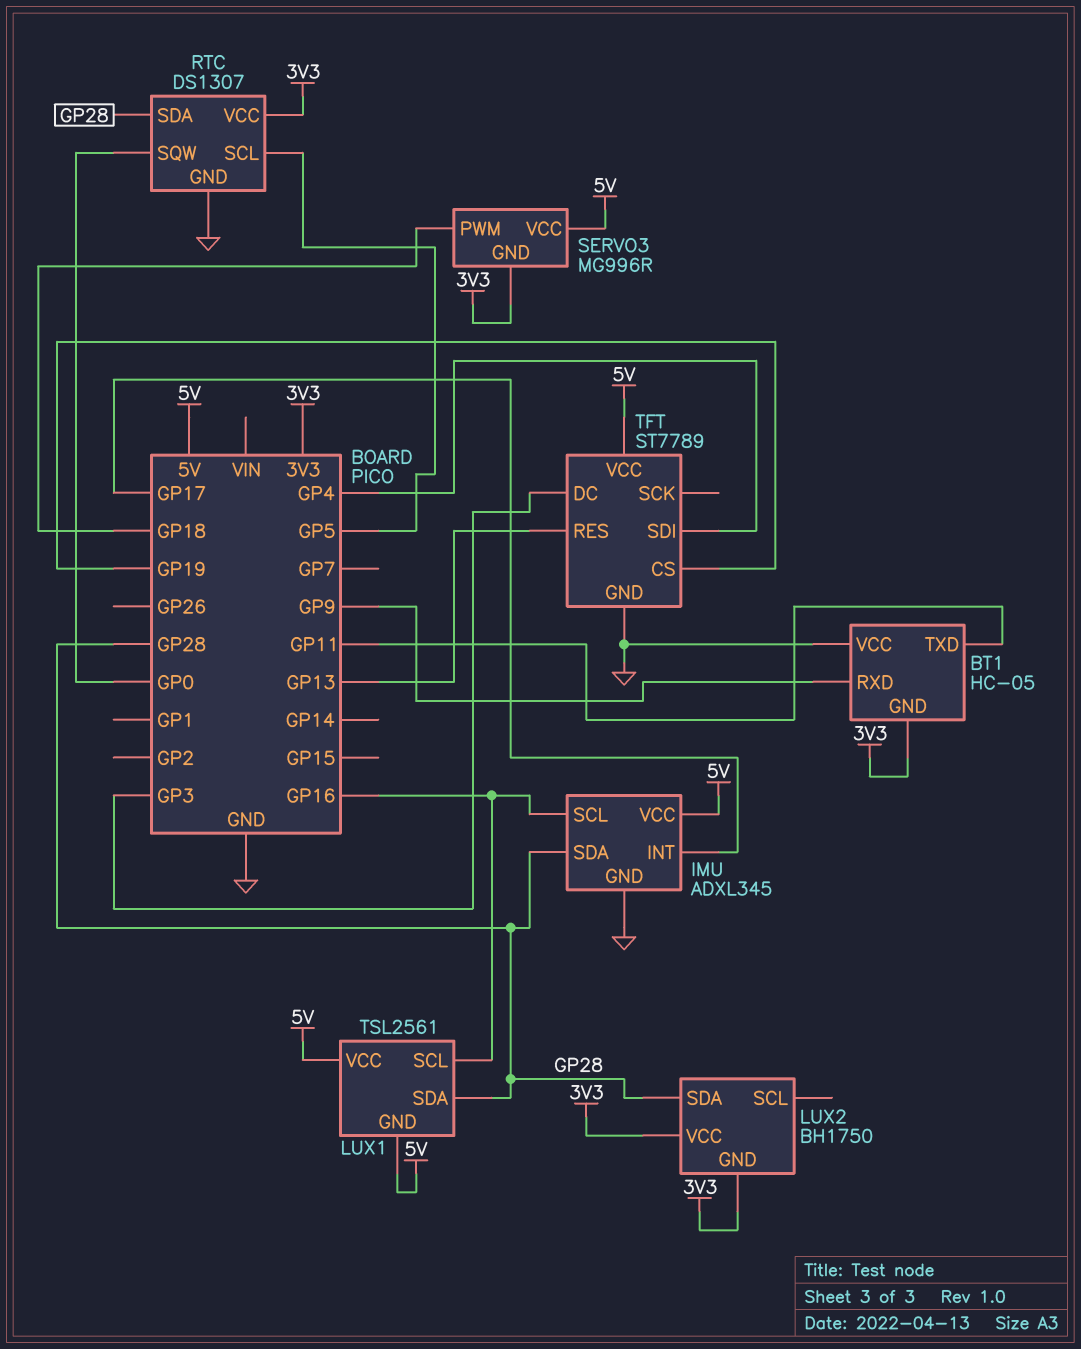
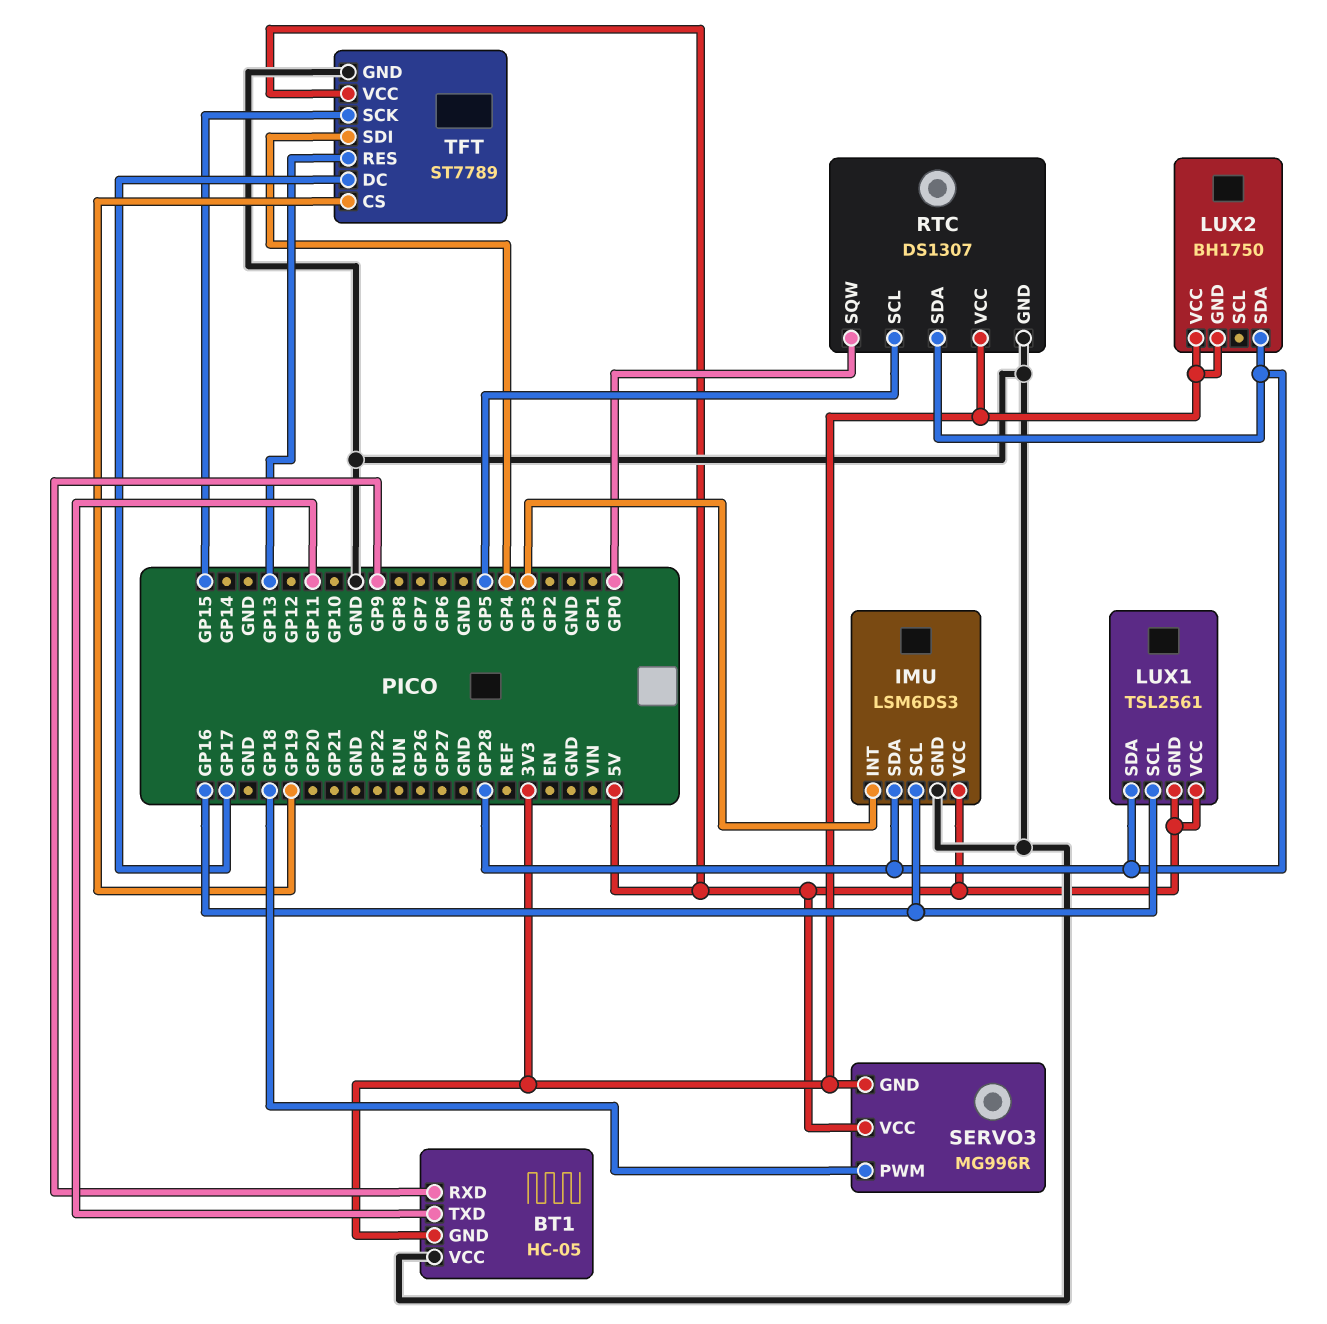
IMU: ADXL345 -> LSM6DS3
IMU pin INT: GP17 -> GP3
TFT pin DC: GP3 -> GP17
TFT pin SCK: none -> GP15

